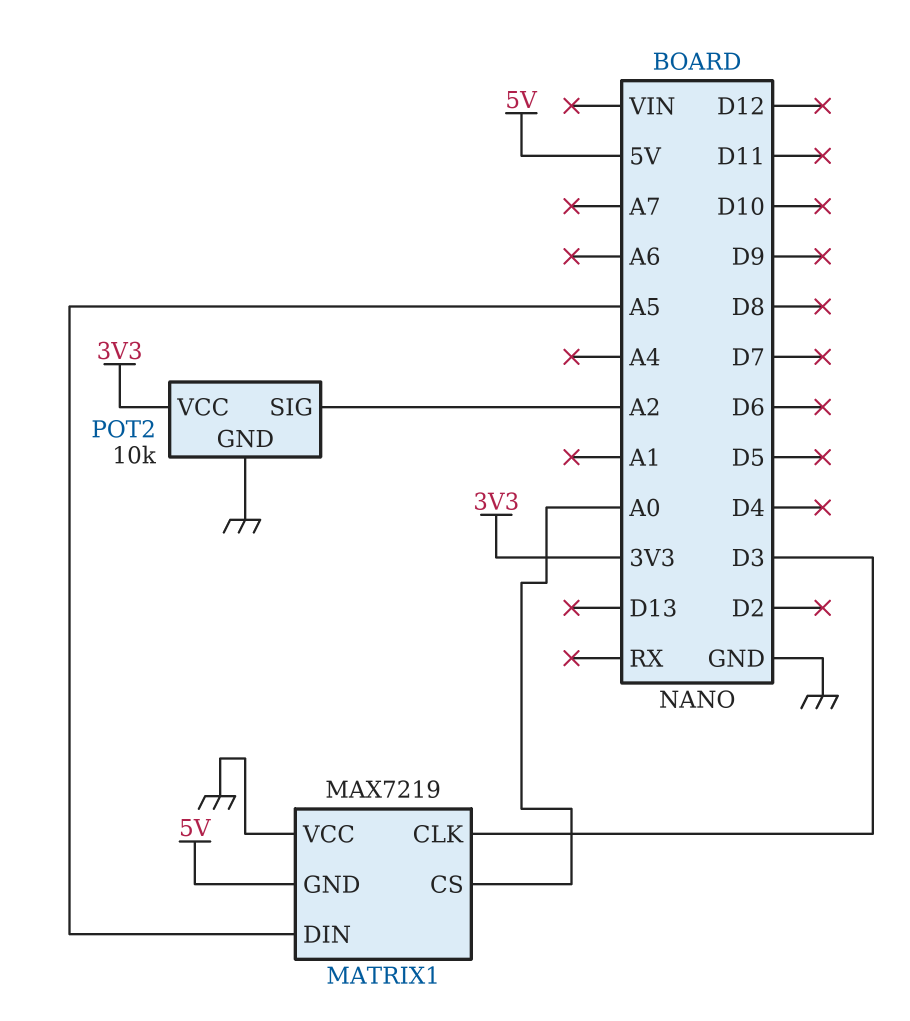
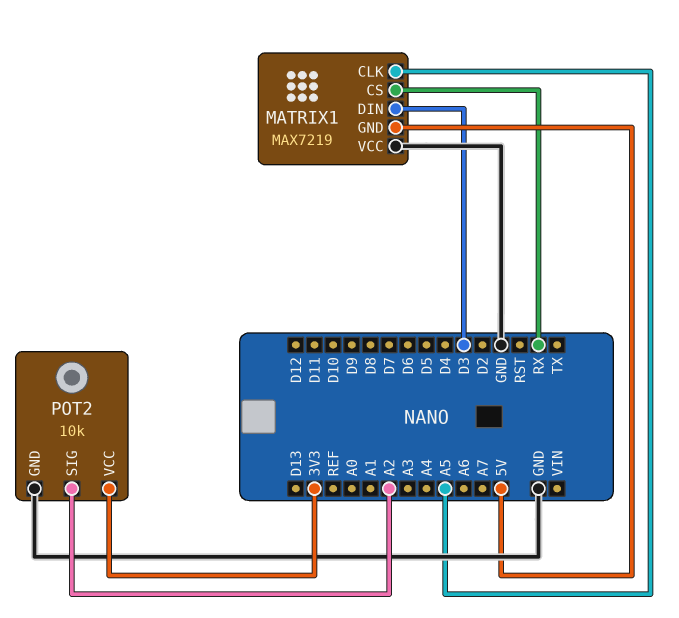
MATRIX1 pin CLK: D3 -> A5
MATRIX1 pin CS: A0 -> RX
MATRIX1 pin DIN: A5 -> D3

